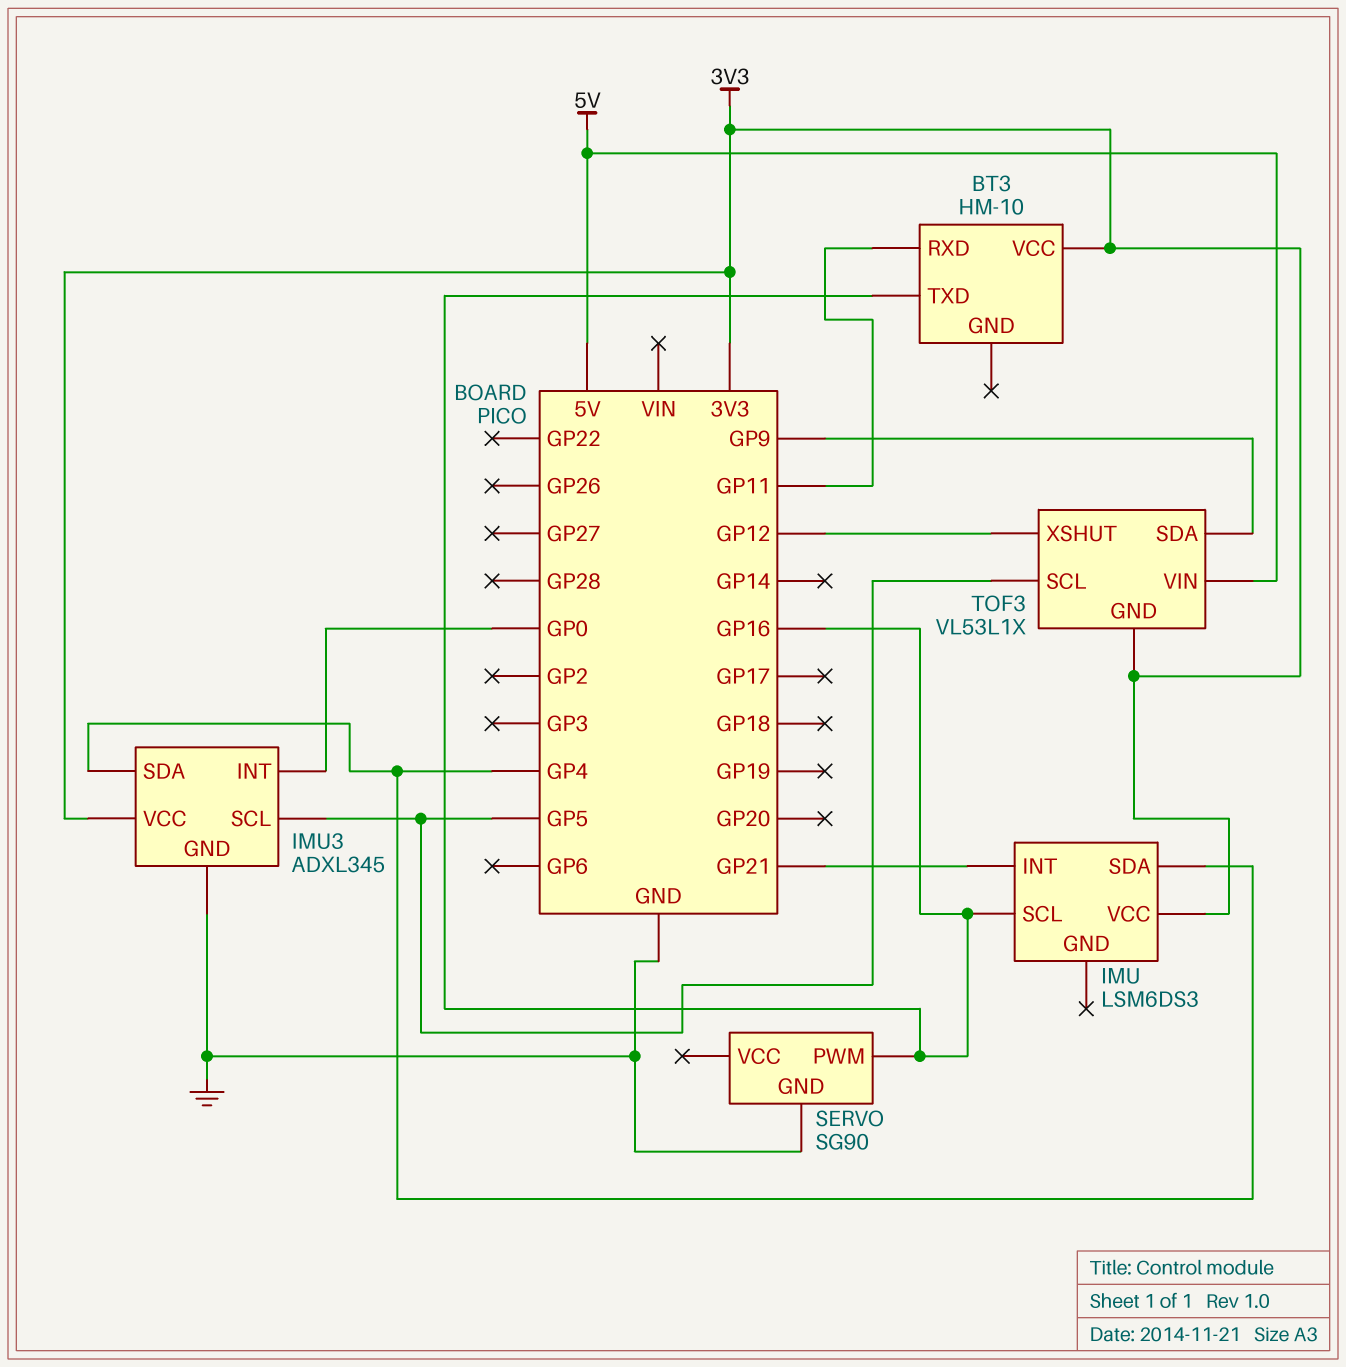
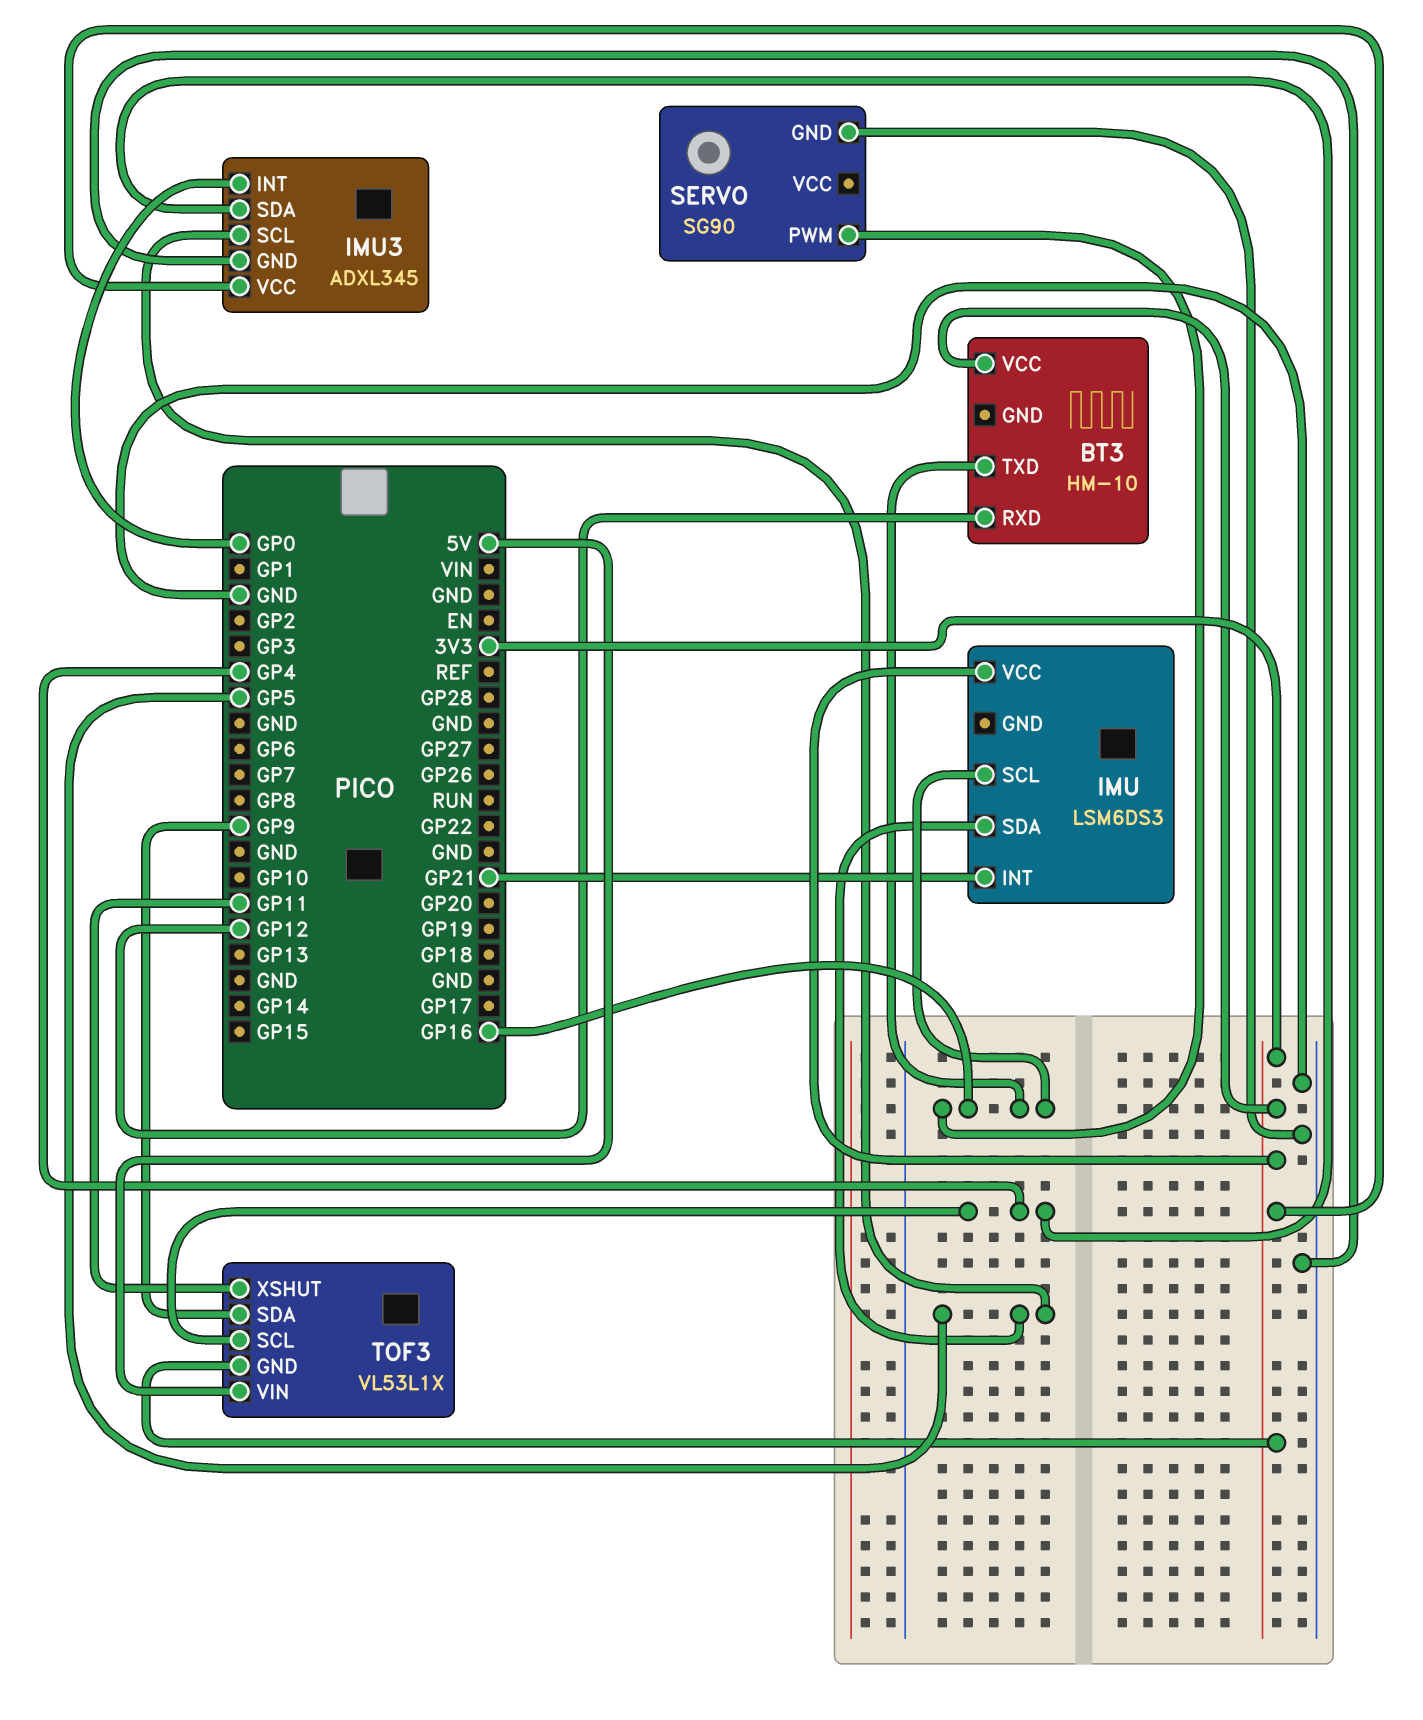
BT3 pin RXD: GP11 -> GP12
IMU pin SDA: GP4 -> GP5
TOF3 pin SCL: GP5 -> GP4
TOF3 pin XSHUT: GP12 -> GP11

